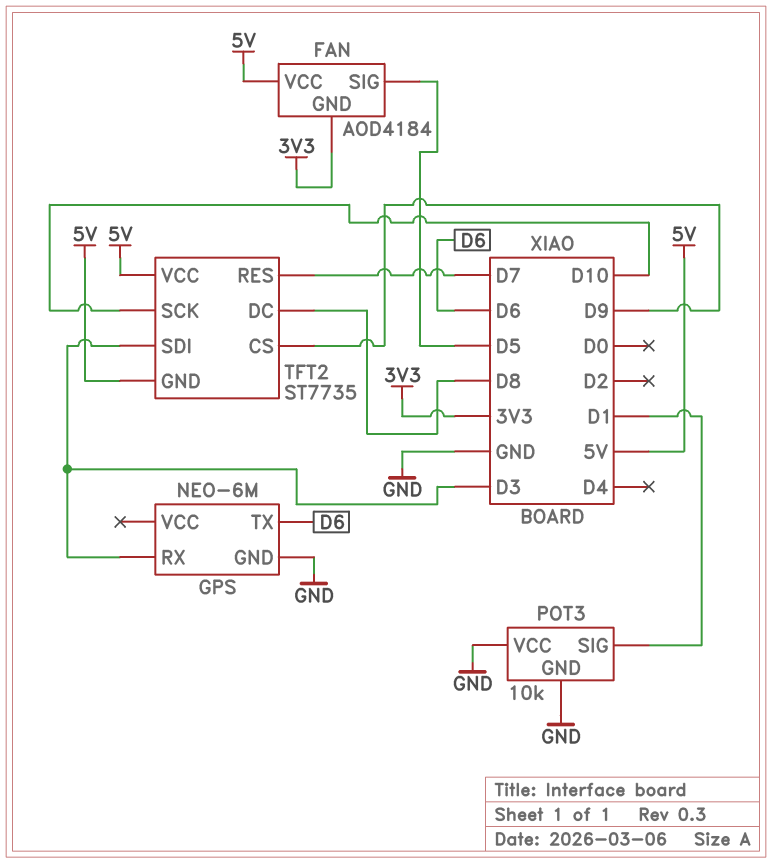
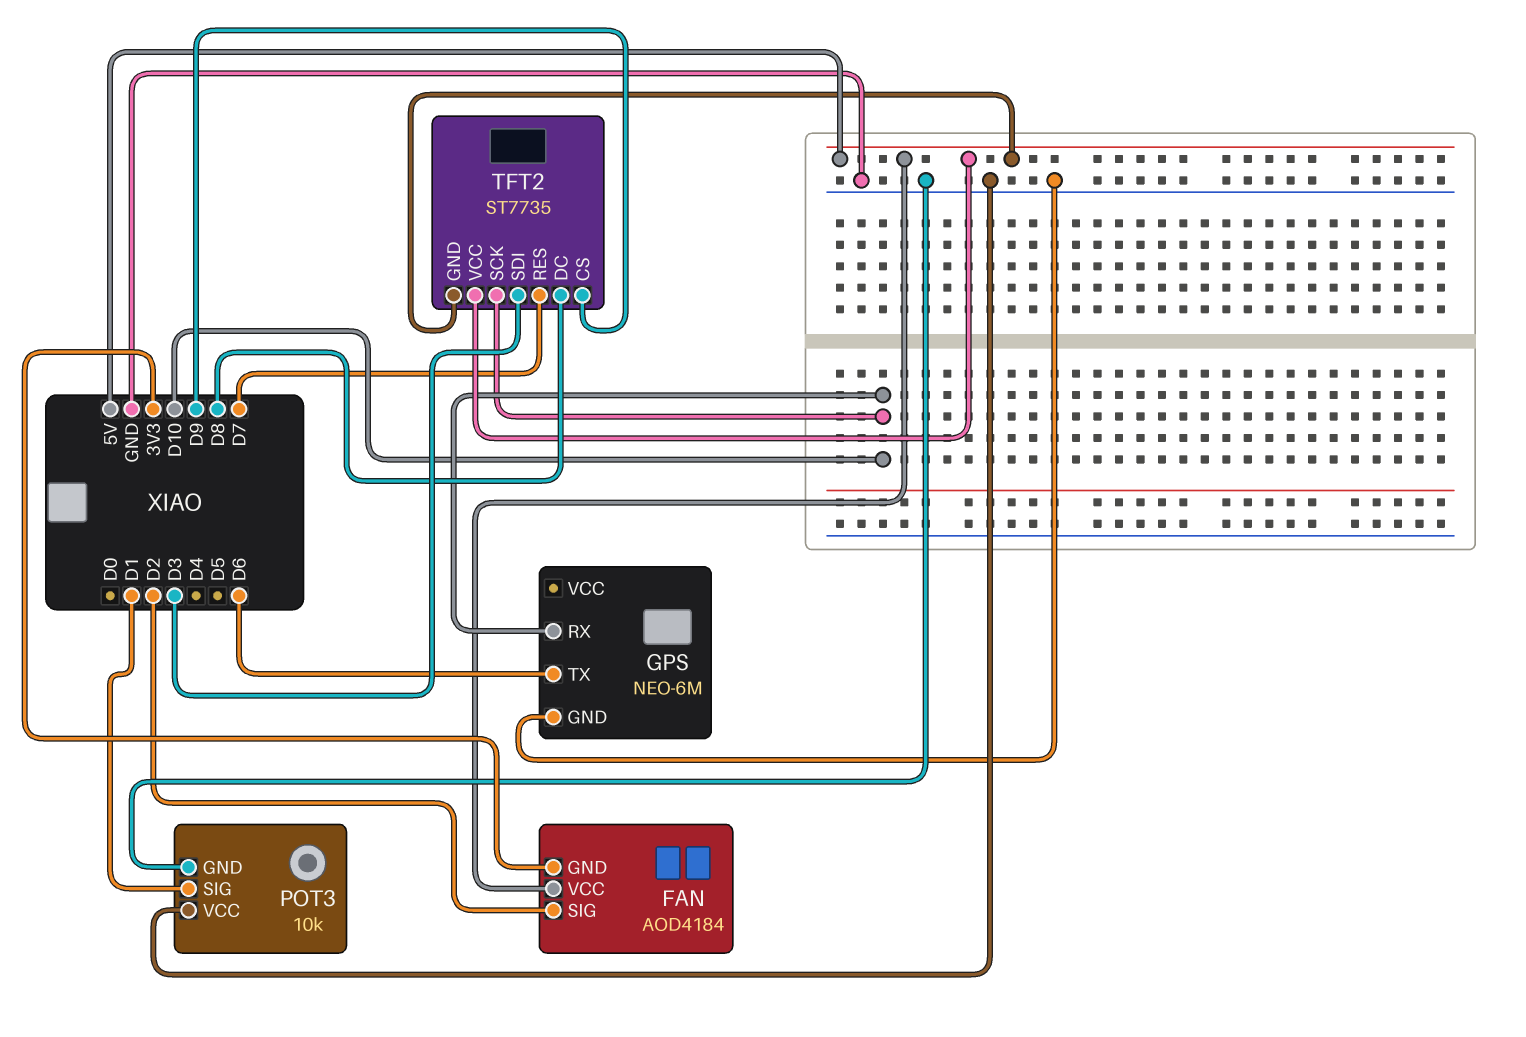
FAN pin SIG: D5 -> D2
GPS pin RX: D3 -> D10

